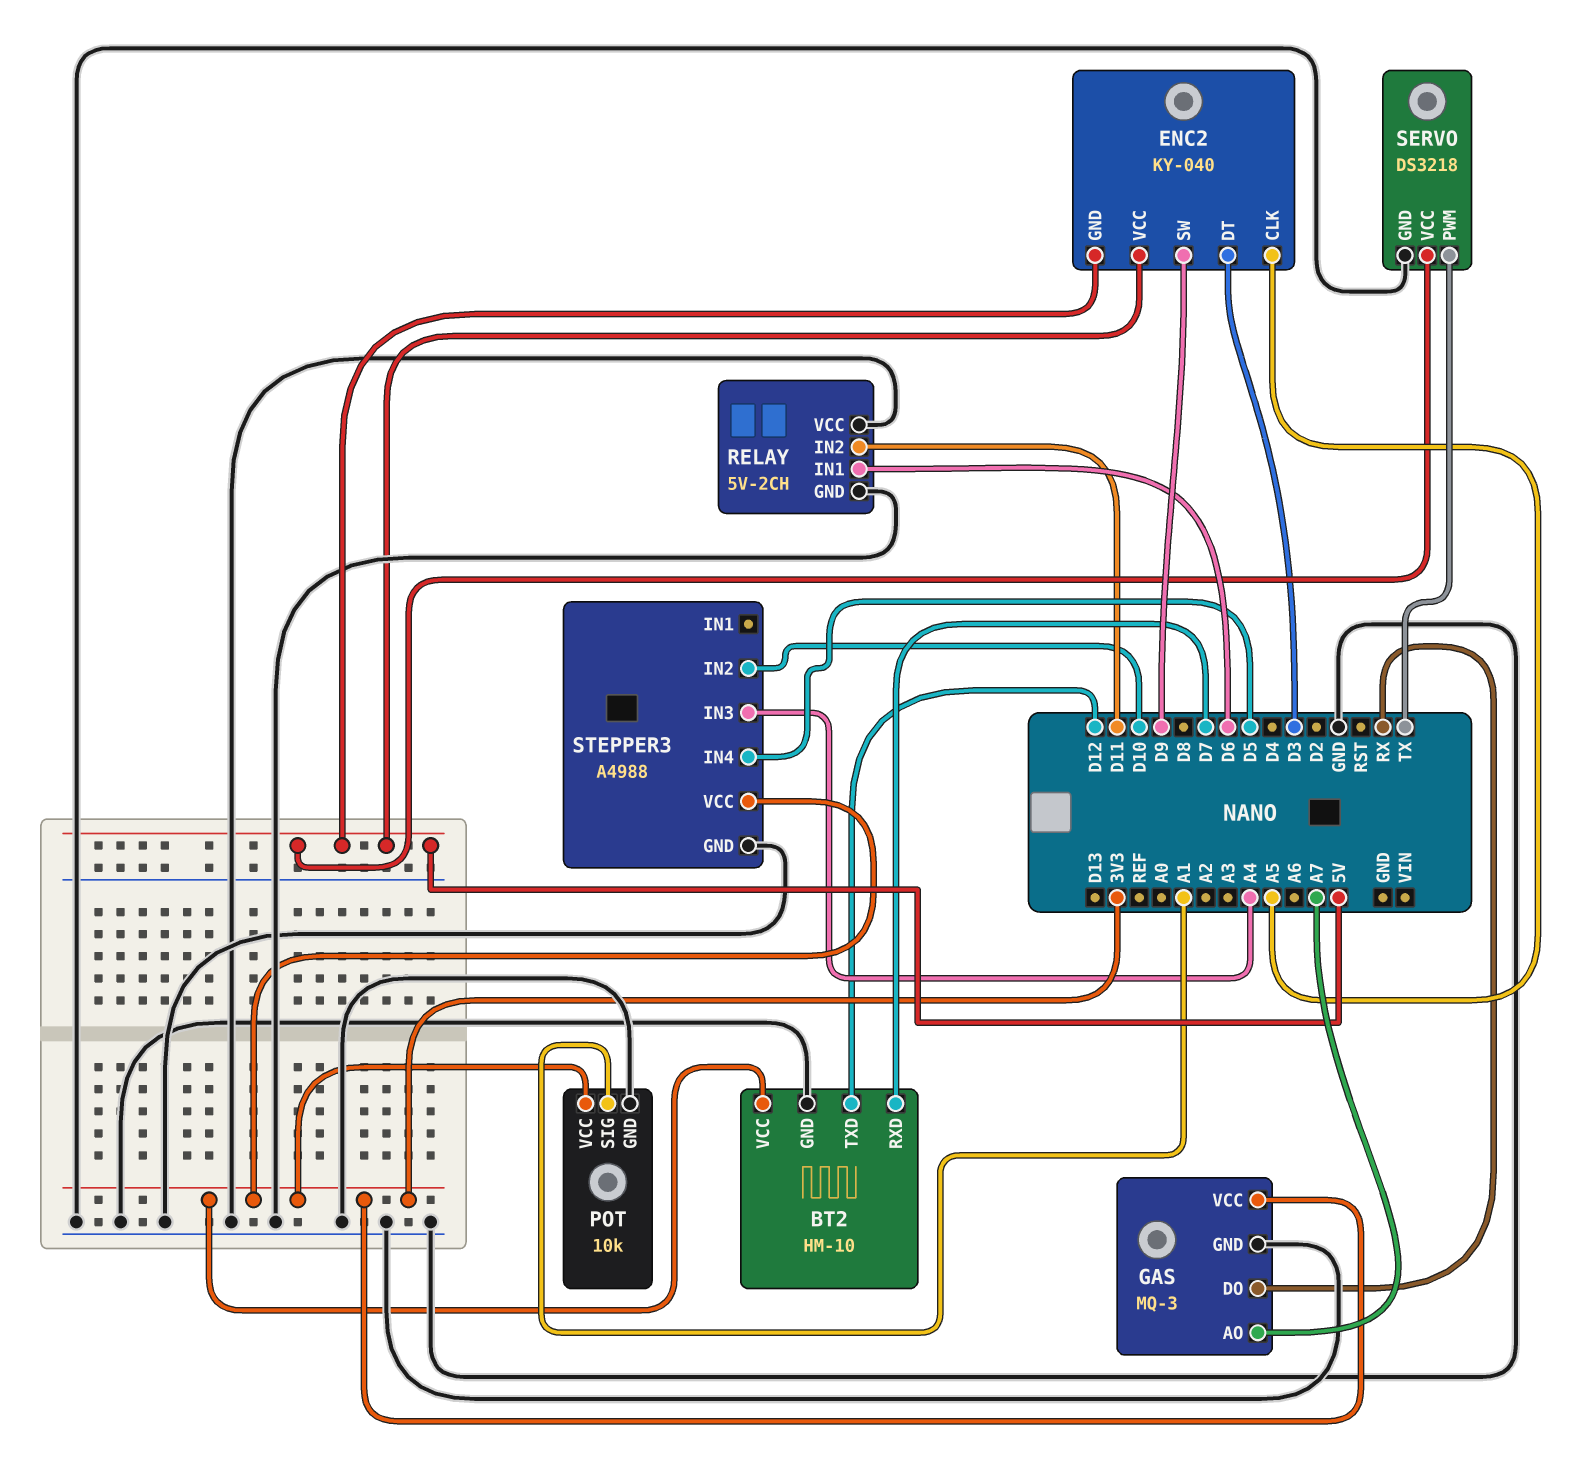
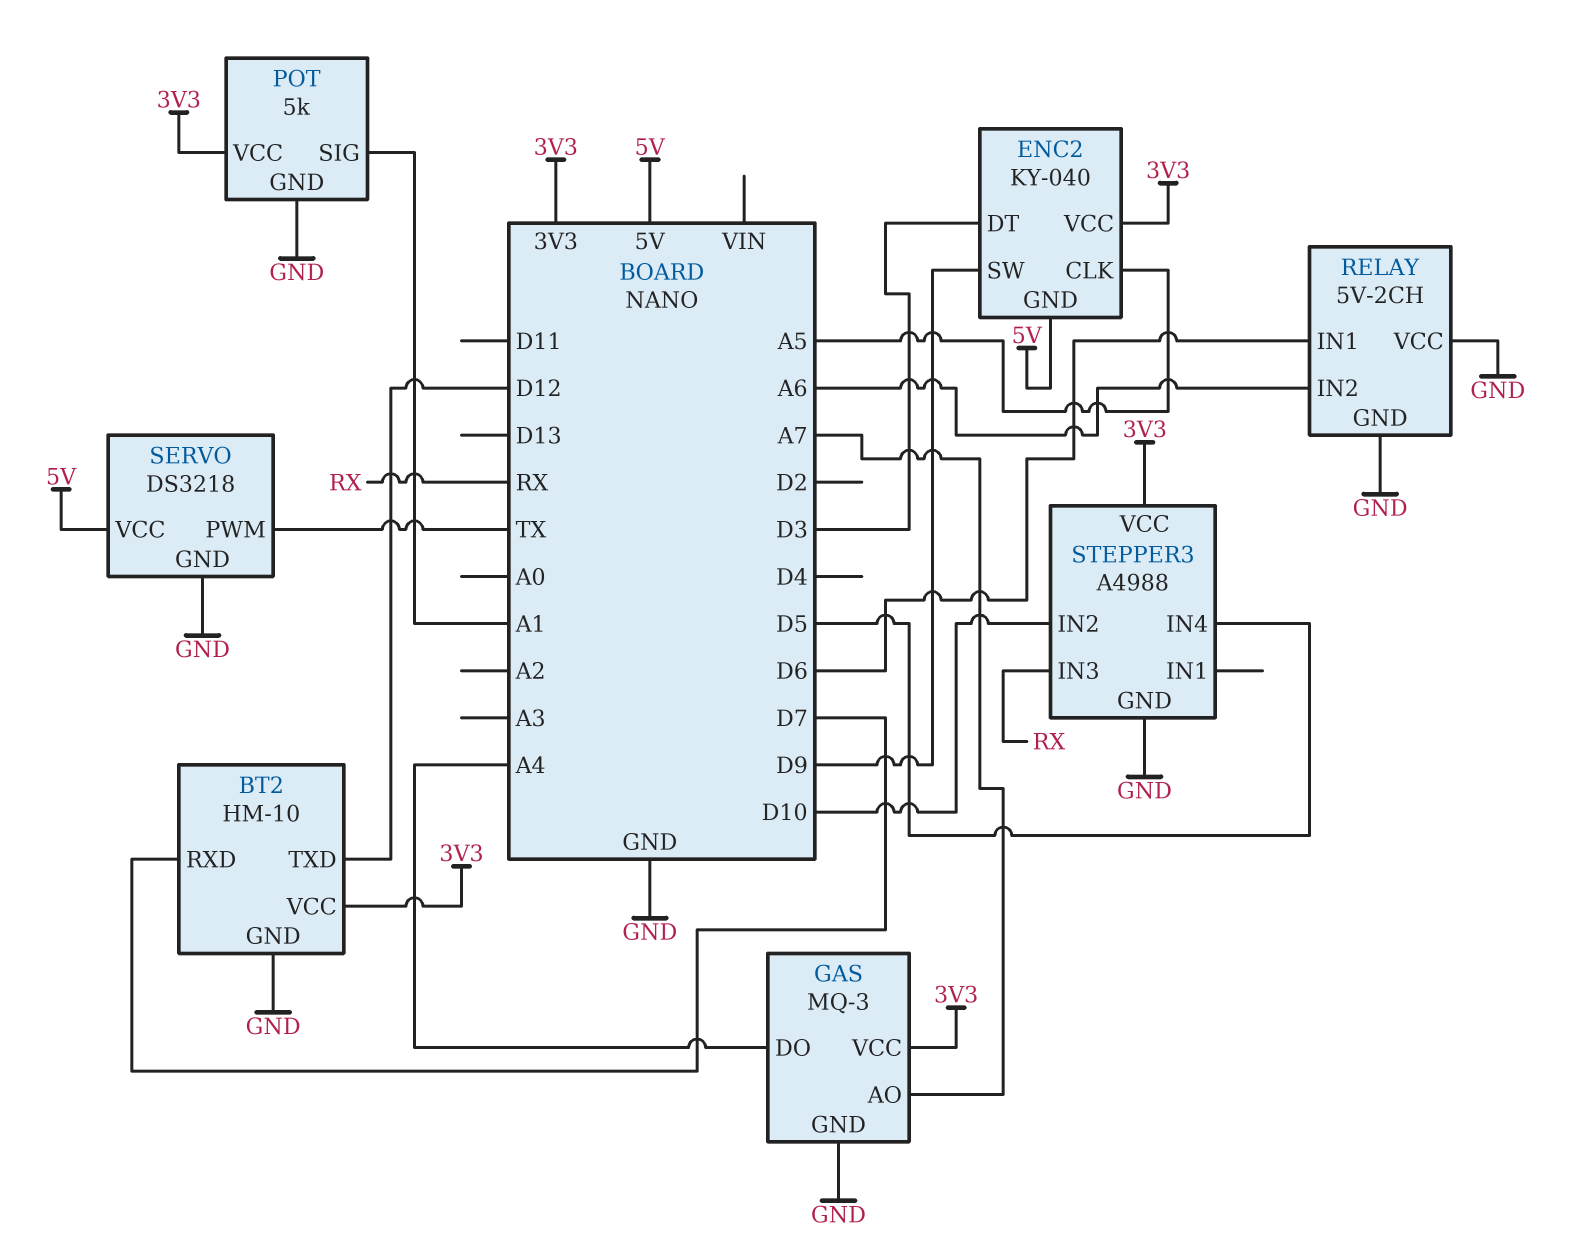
ENC2 pin VCC: 5V -> 3V3
GAS pin DO: RX -> A4
POT: 10k -> 5k
RELAY pin IN2: D11 -> A6
STEPPER3 pin IN3: A4 -> RX

